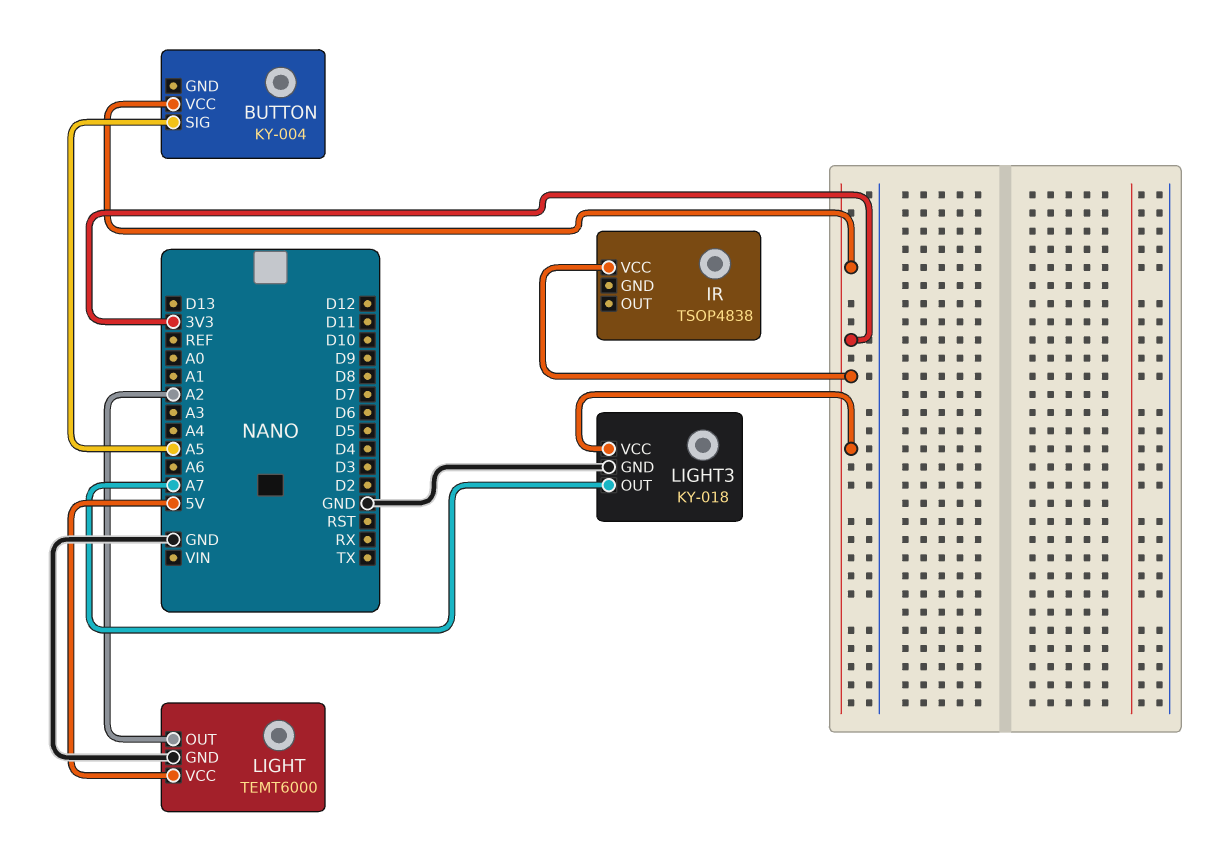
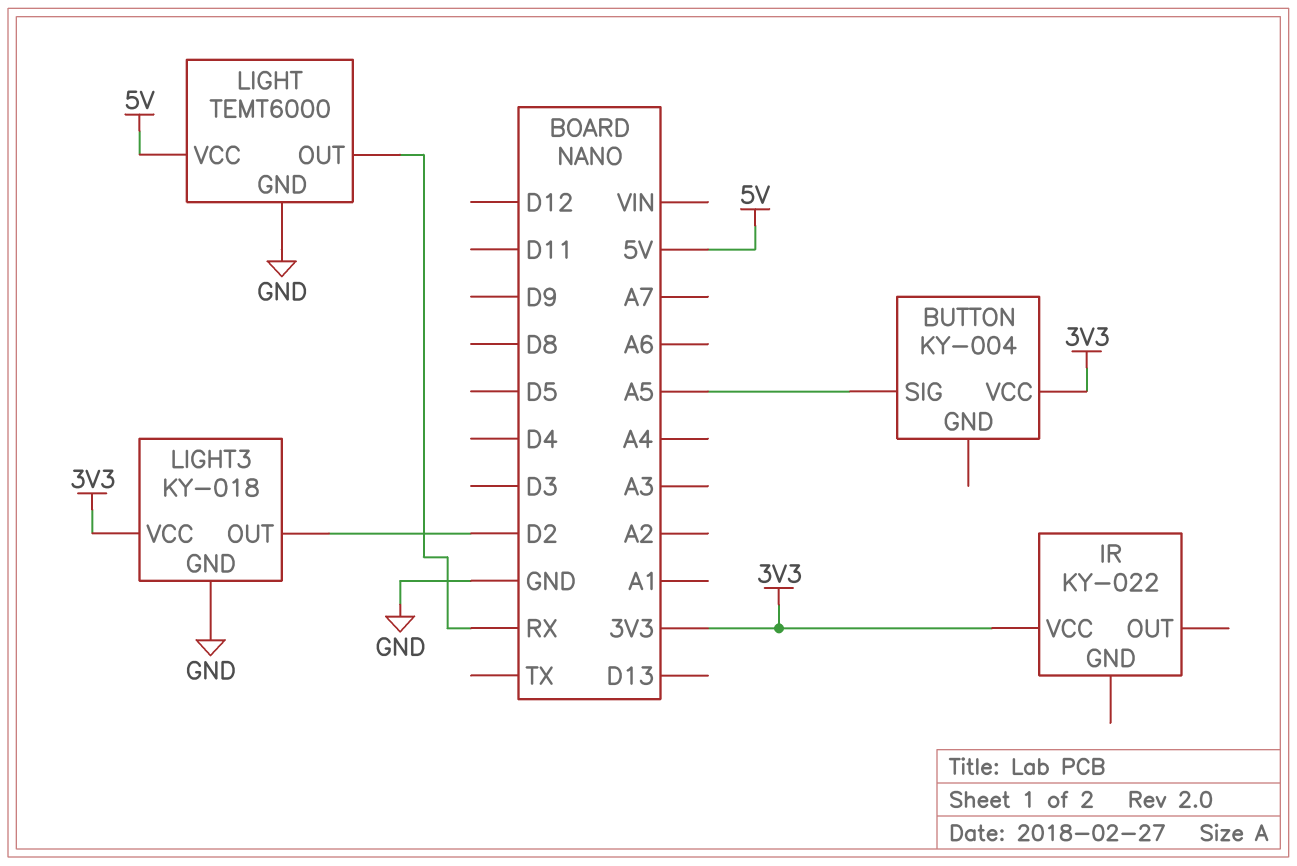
IR: TSOP4838 -> KY-022
LIGHT pin OUT: A2 -> RX
LIGHT3 pin OUT: A7 -> D2

